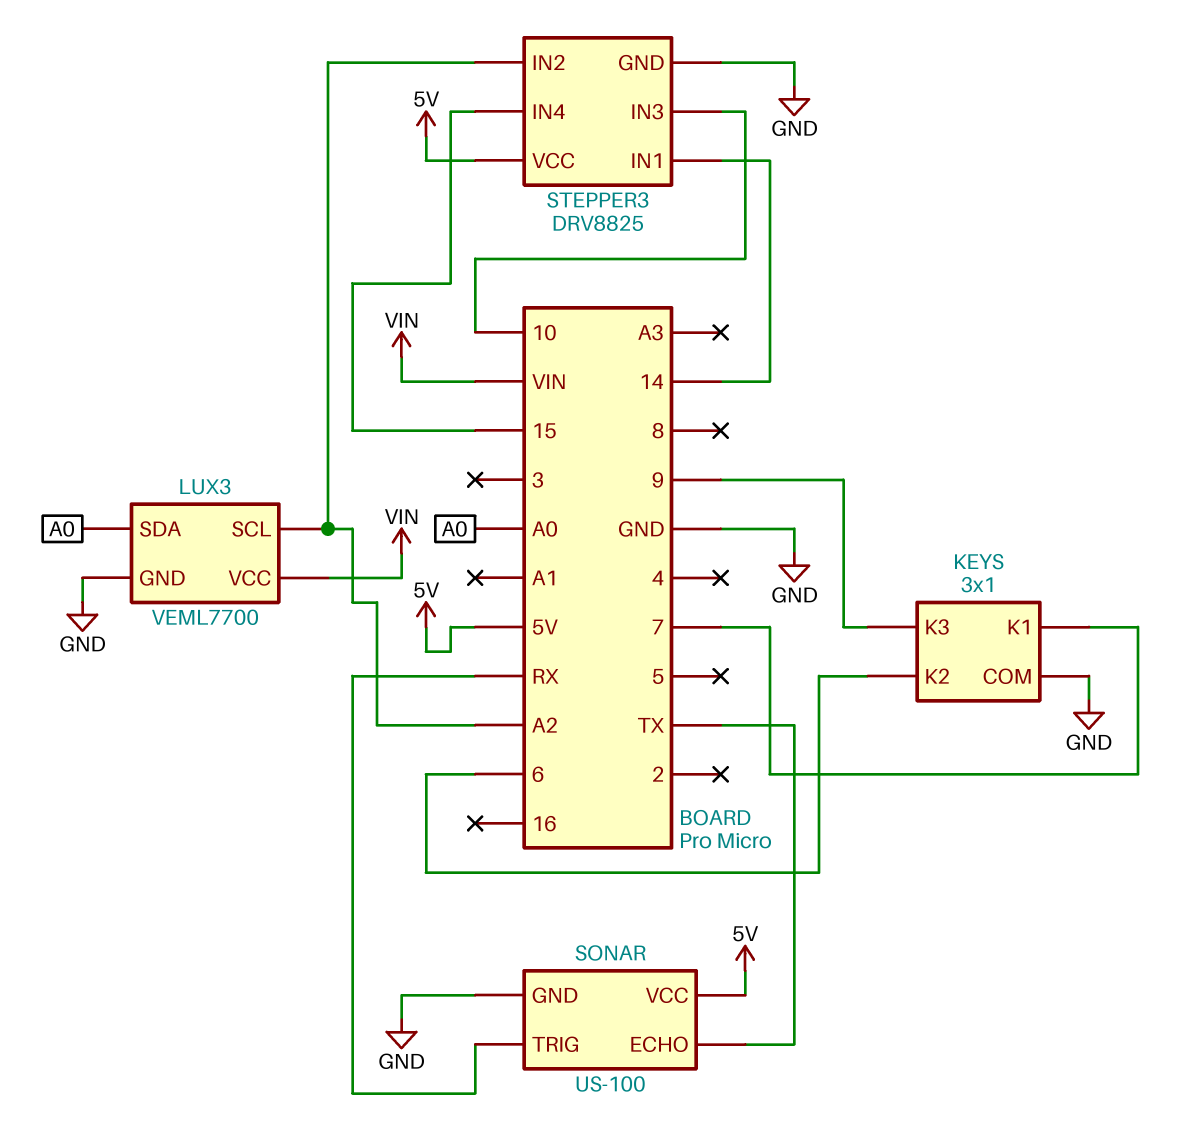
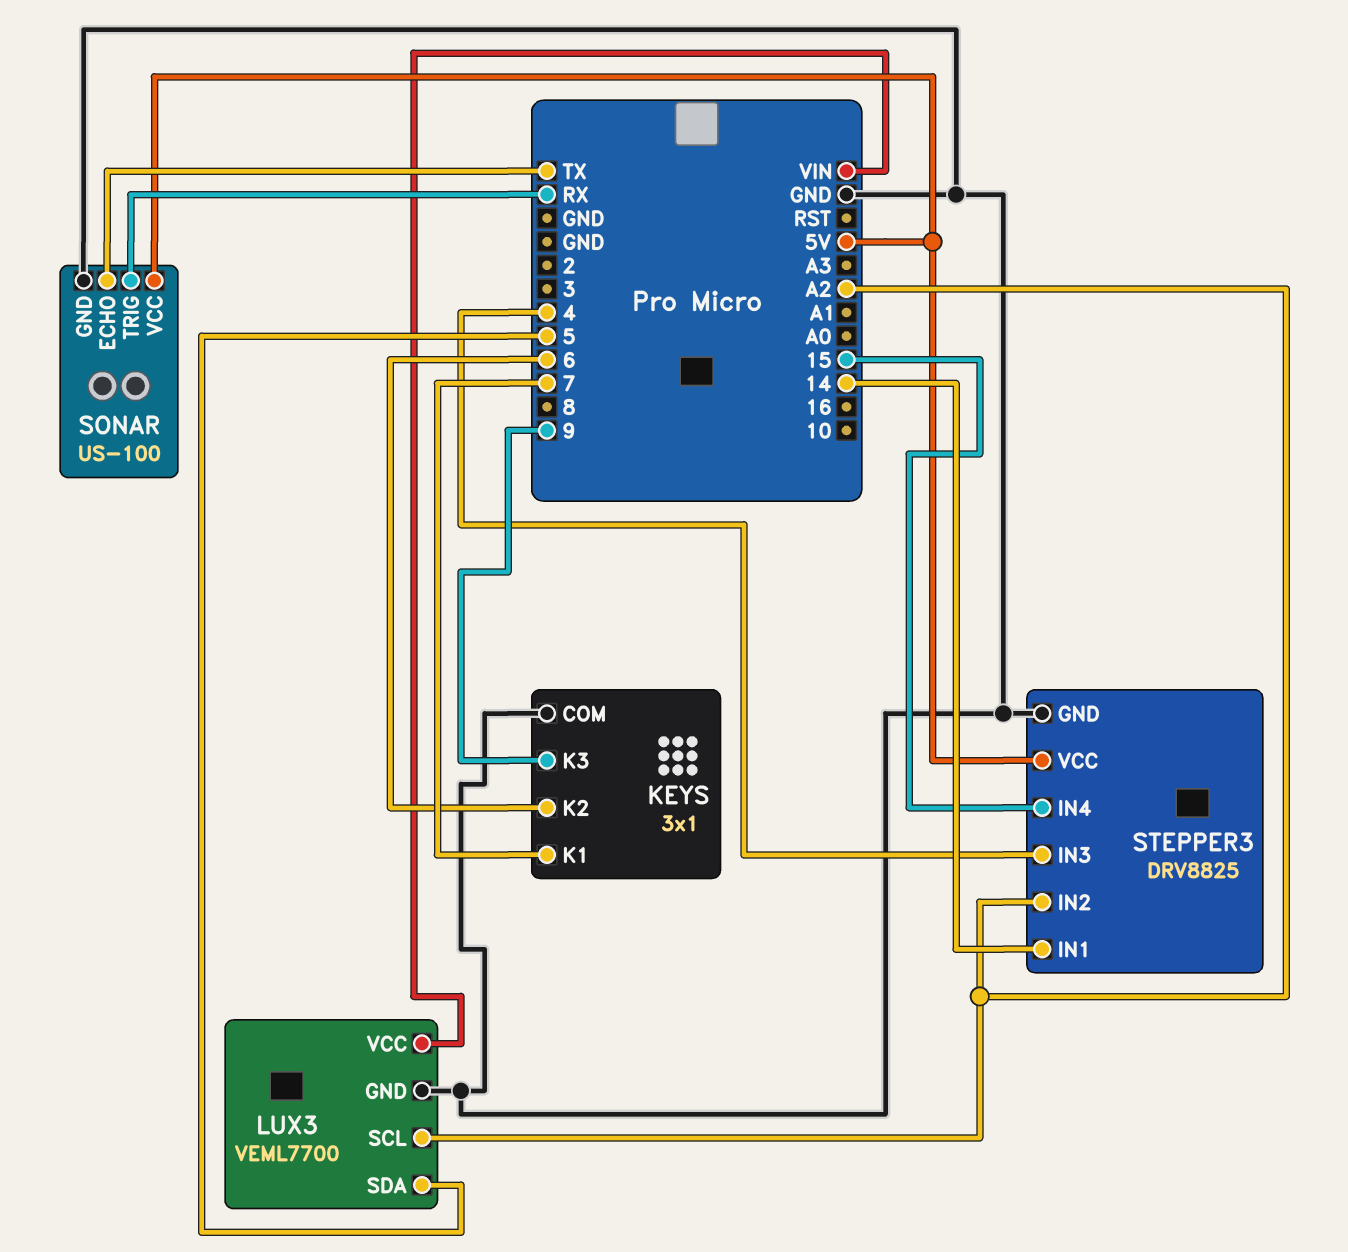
LUX3 pin SDA: A0 -> 5
STEPPER3 pin IN3: 10 -> 4

